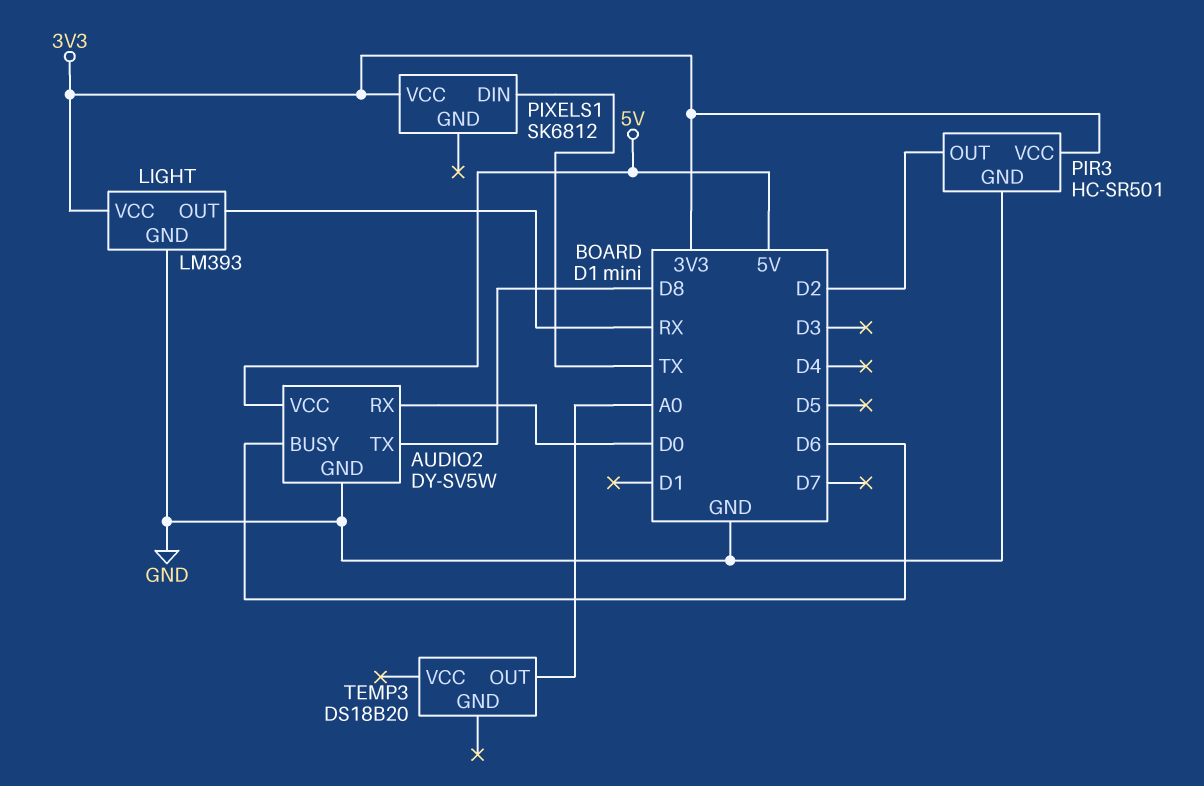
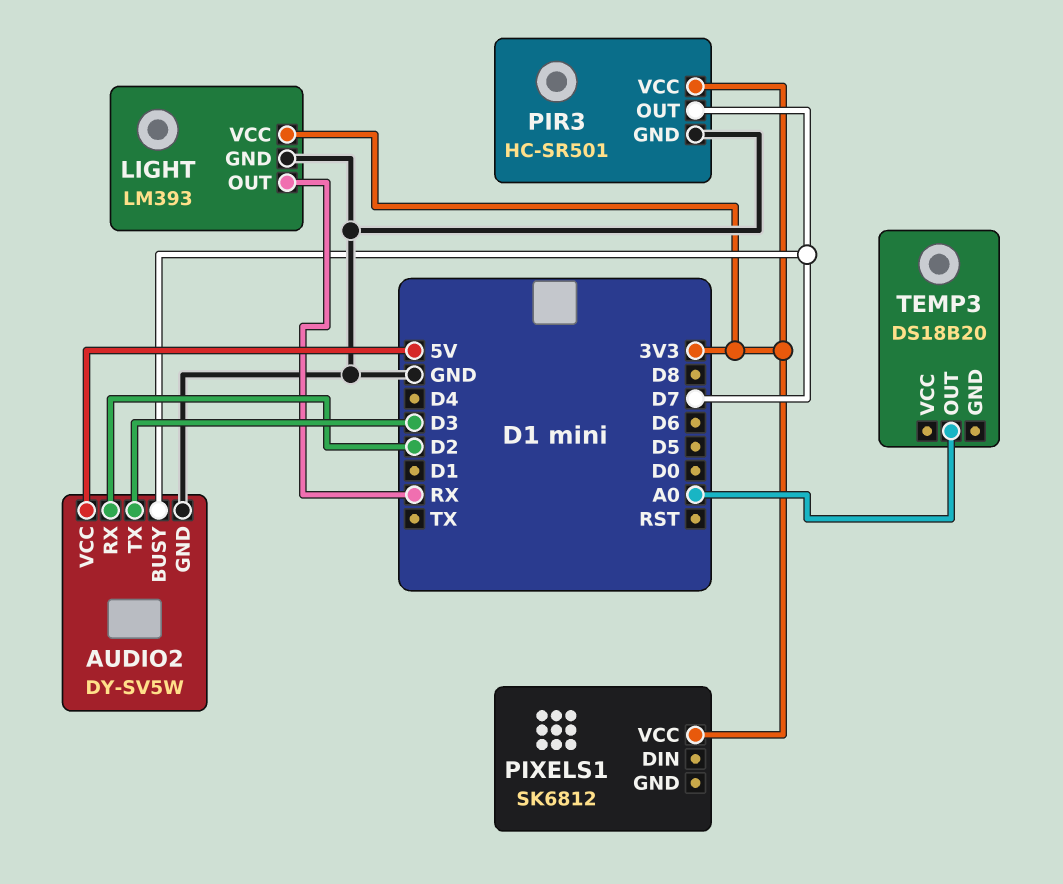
AUDIO2 pin BUSY: D6 -> D7
AUDIO2 pin RX: D0 -> D2
AUDIO2 pin TX: D8 -> D3
PIR3 pin OUT: D2 -> D7
PIXELS1 pin DIN: TX -> none

